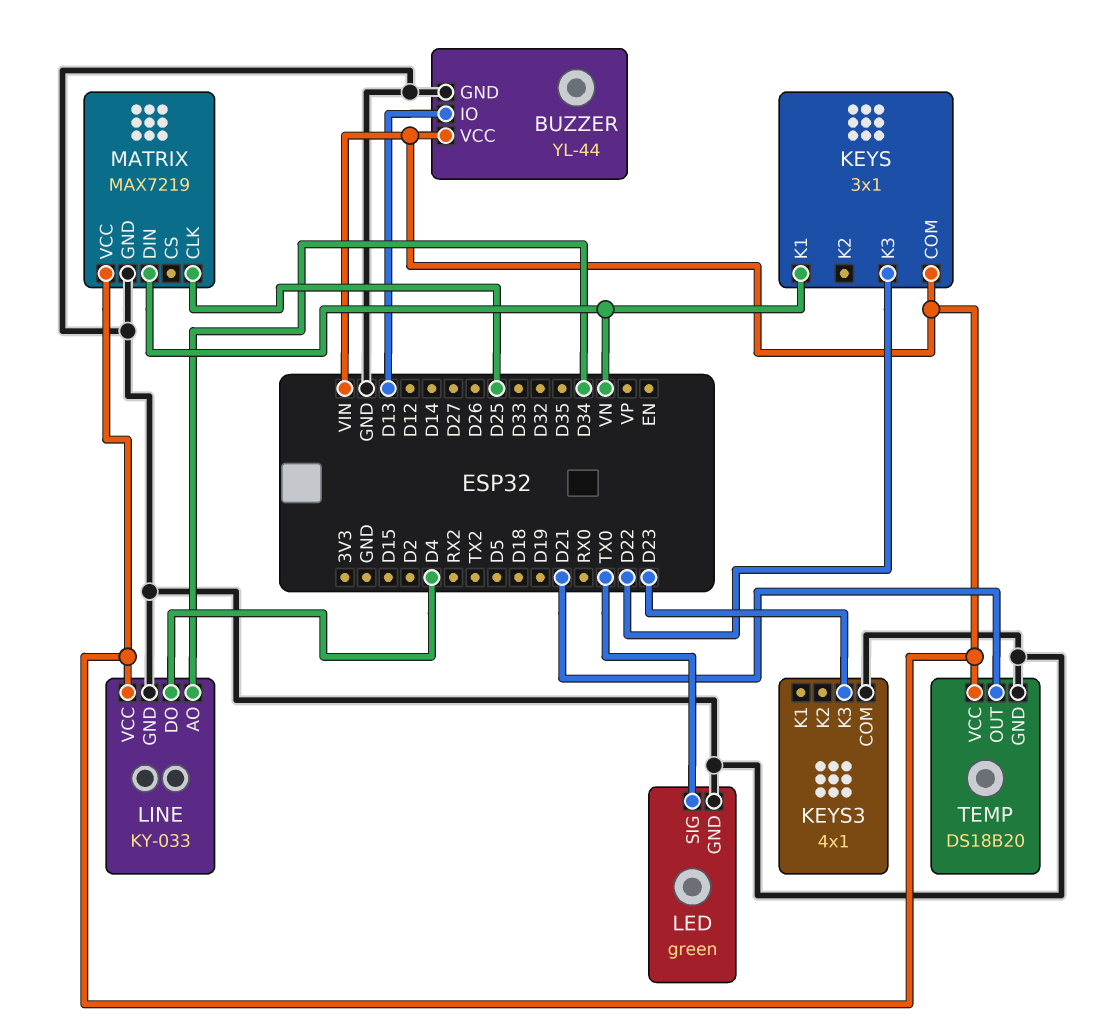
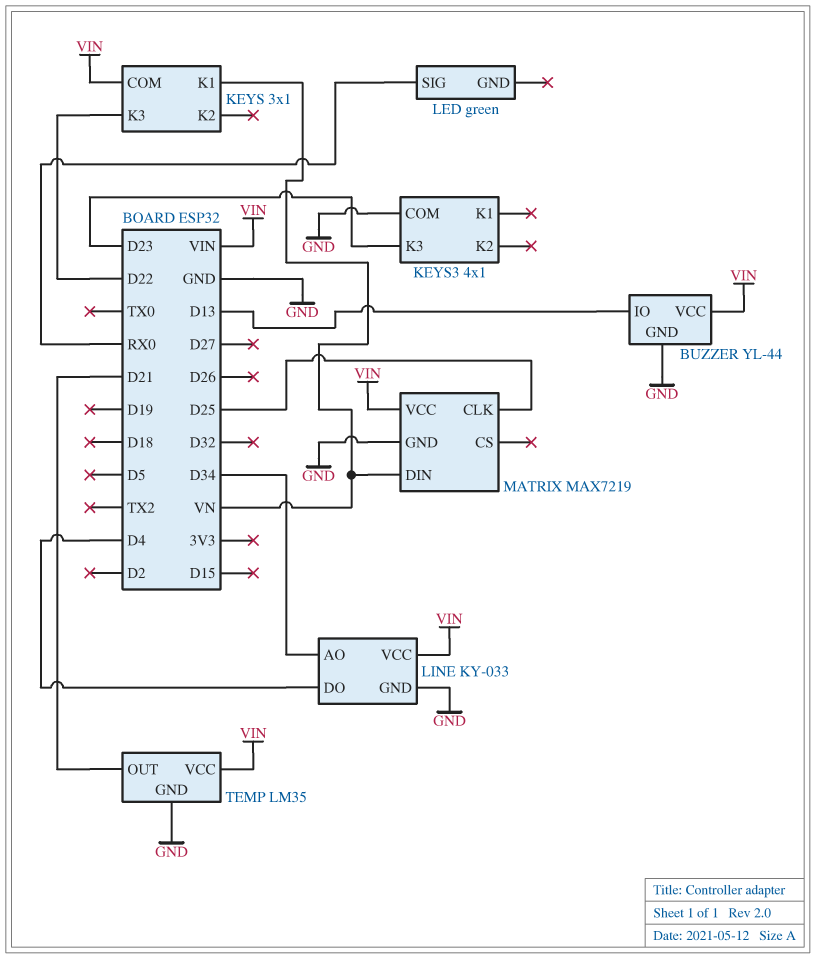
LED pin GND: GND -> none
LED pin SIG: TX0 -> RX0
TEMP: DS18B20 -> LM35

